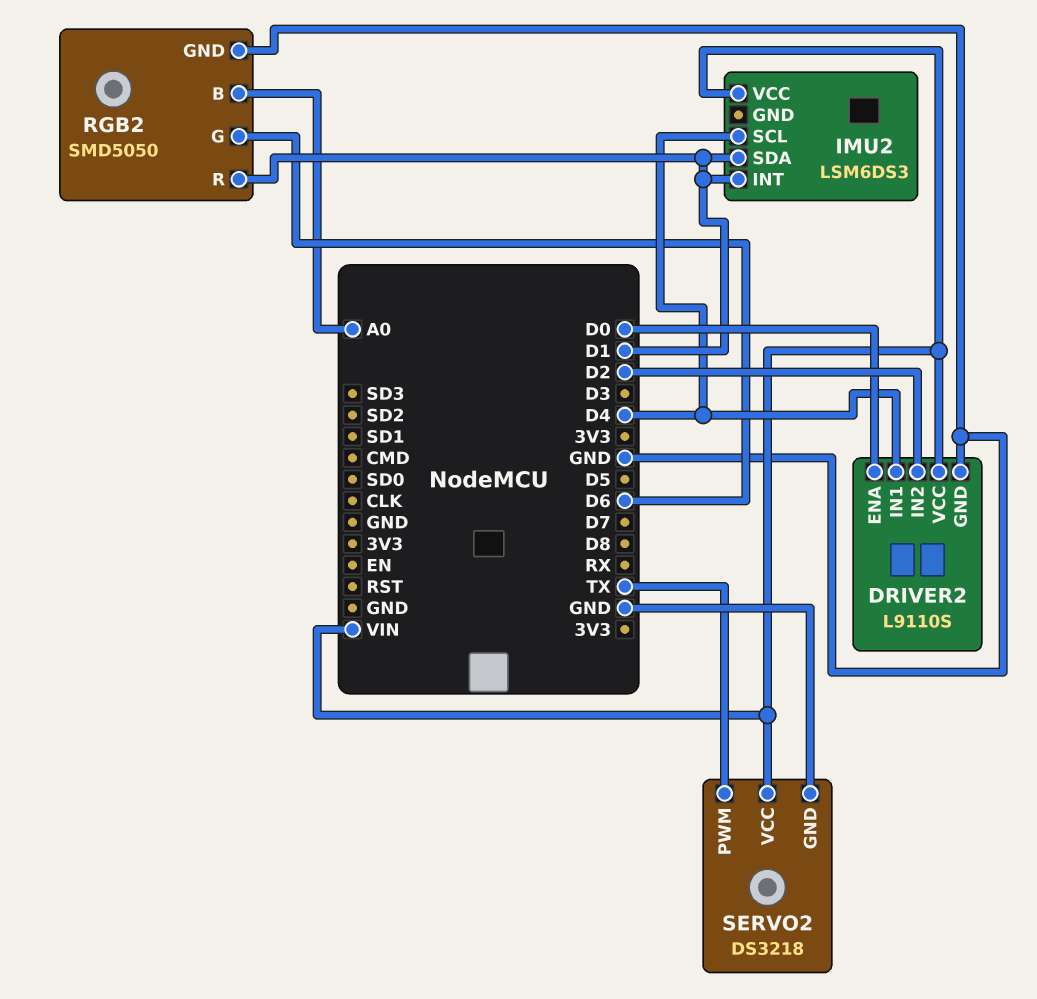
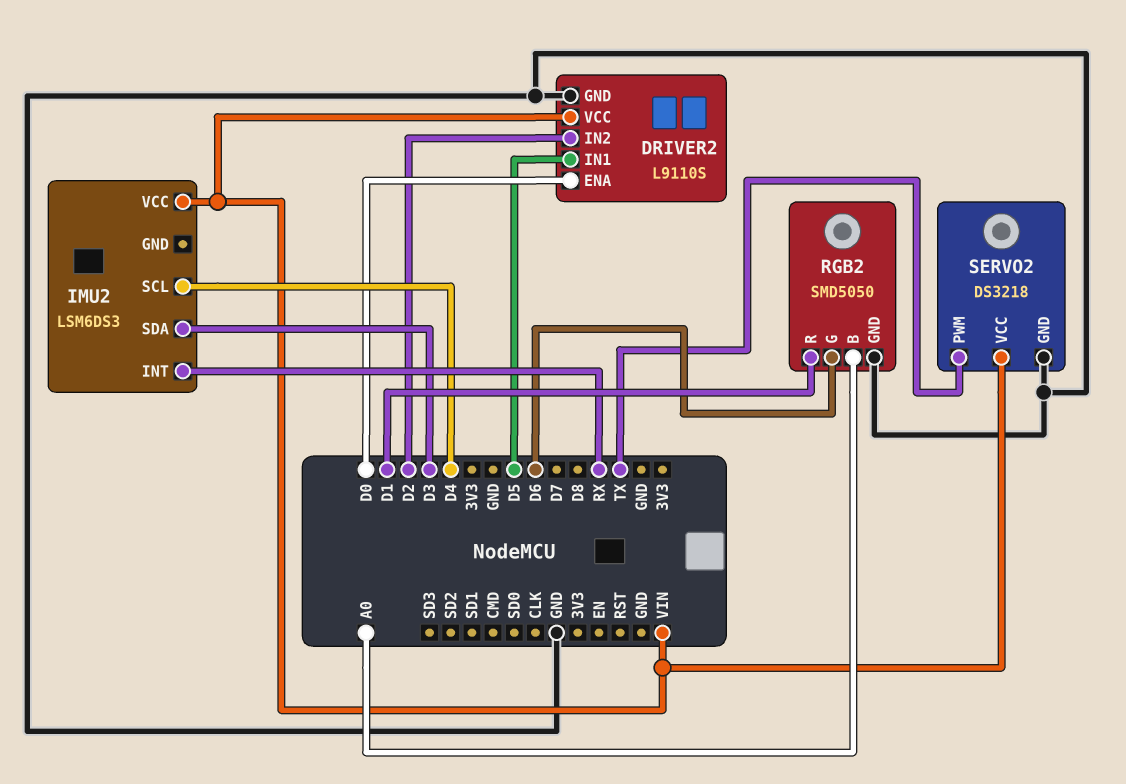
DRIVER2 pin IN1: D4 -> D5
IMU2 pin INT: D1 -> RX
IMU2 pin SDA: D1 -> D3

